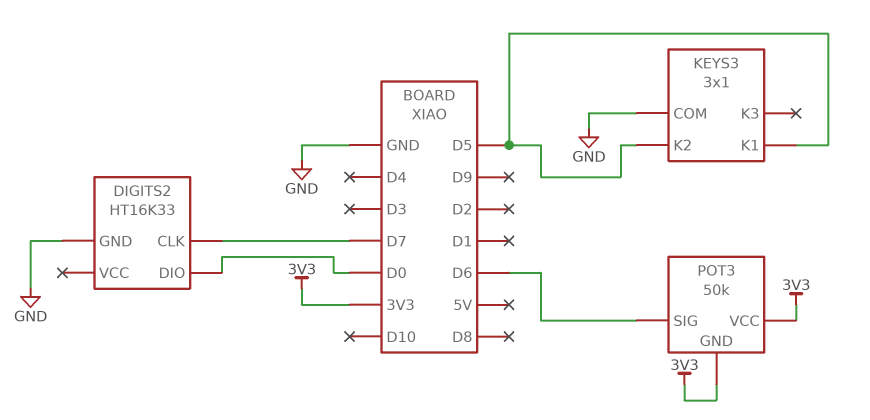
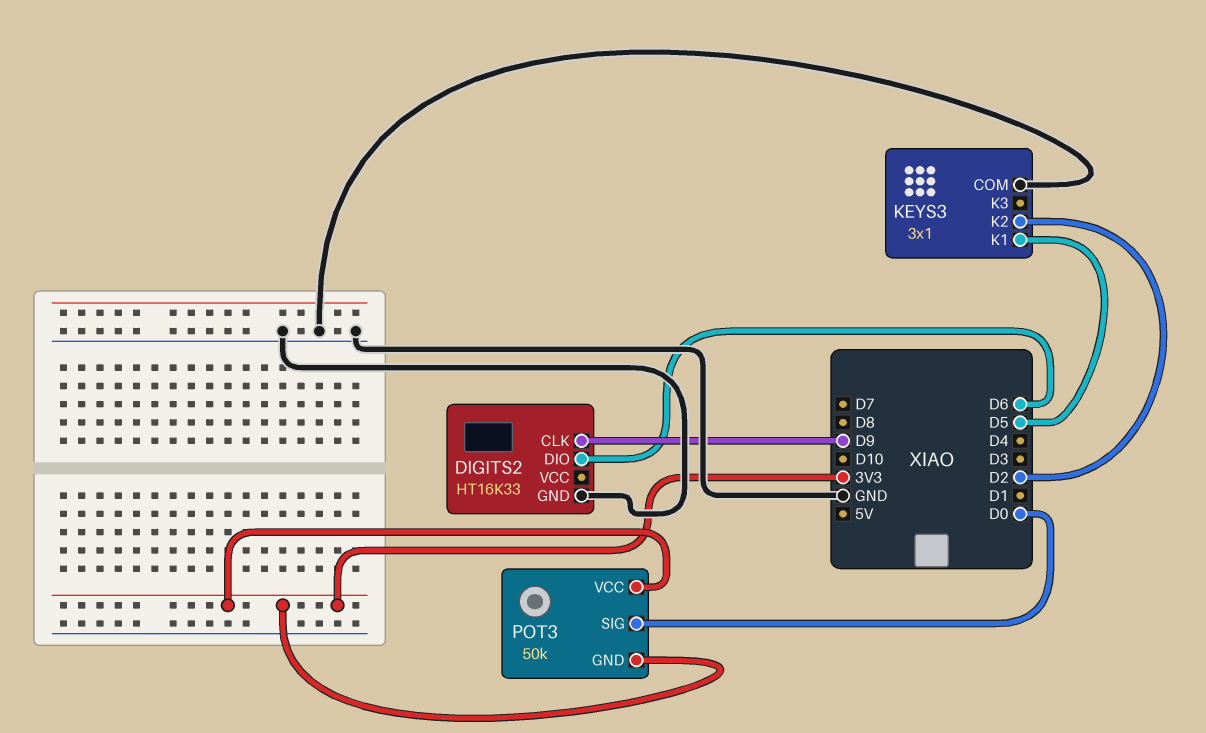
DIGITS2 pin CLK: D7 -> D9
DIGITS2 pin DIO: D0 -> D6
KEYS3 pin K2: D5 -> D2
POT3 pin SIG: D6 -> D0

